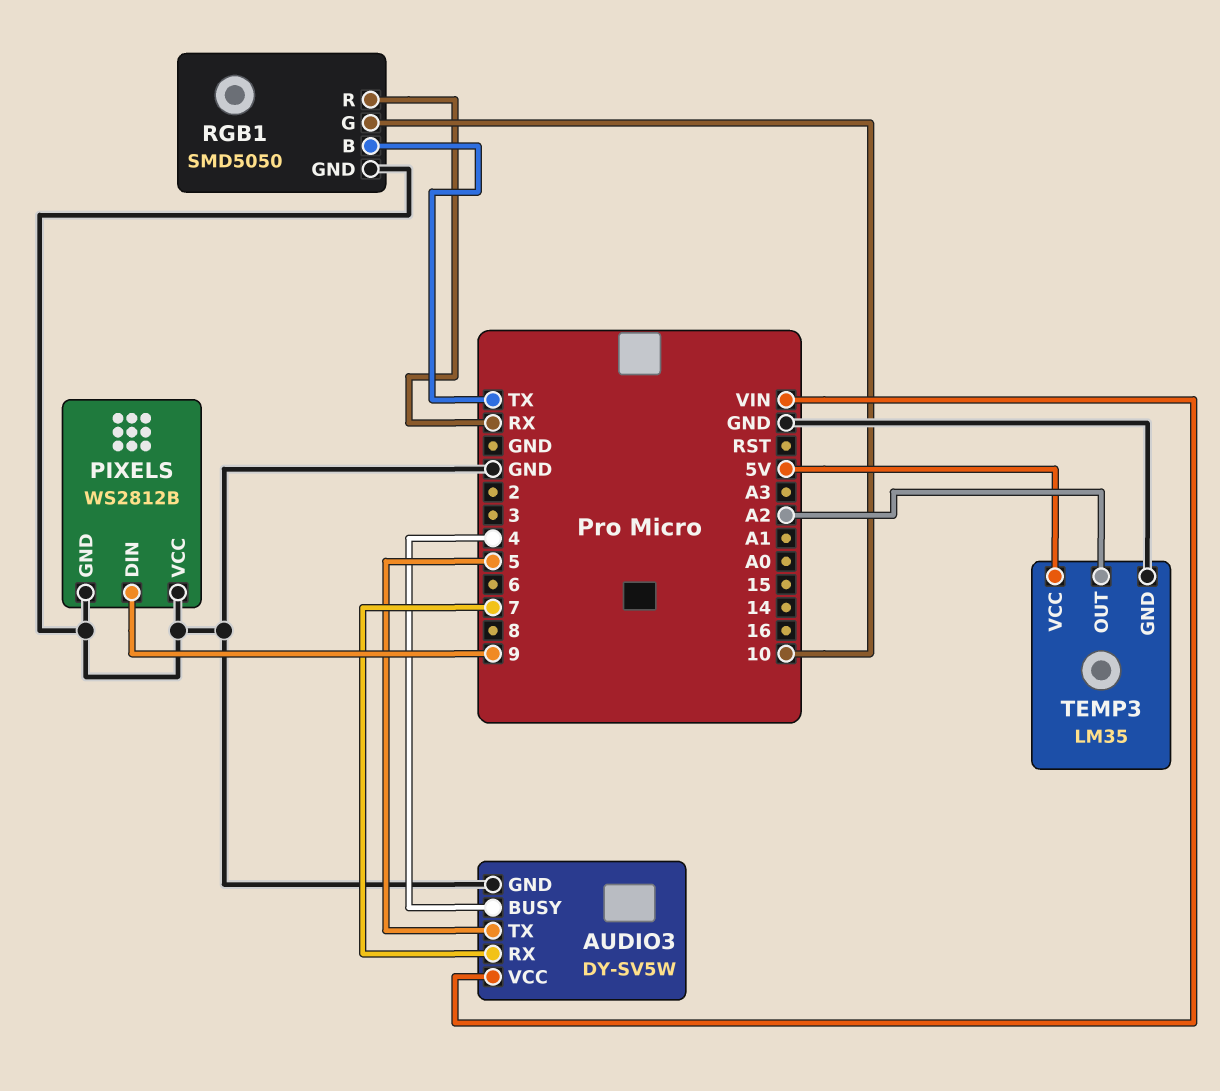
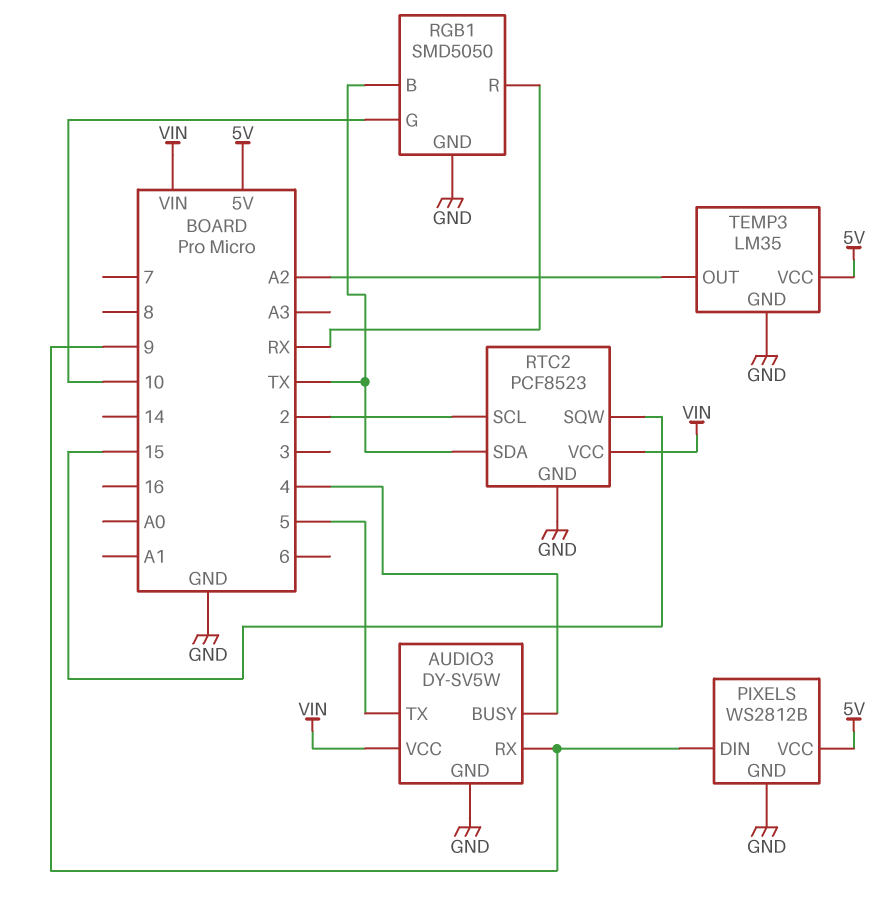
AUDIO3 pin RX: 7 -> 9
PIXELS pin VCC: GND -> 5V
RTC2: none -> PCF8523
RTC2 pin GND: none -> GND
RTC2 pin SCL: none -> 2
RTC2 pin SDA: none -> TX
RTC2 pin SQW: none -> 15
RTC2 pin VCC: none -> VIN

